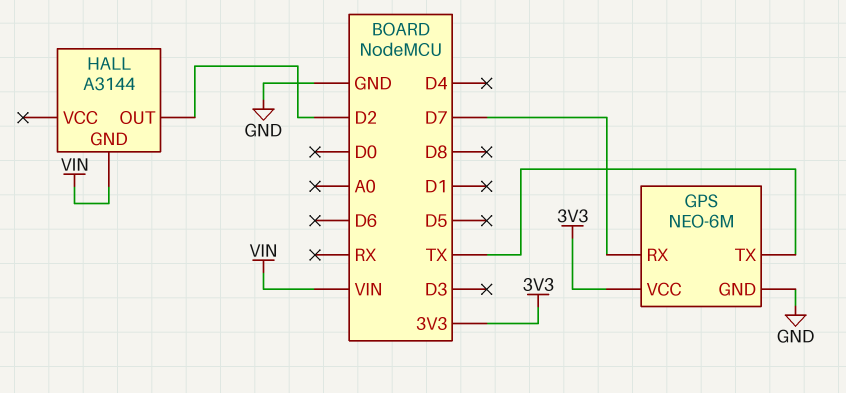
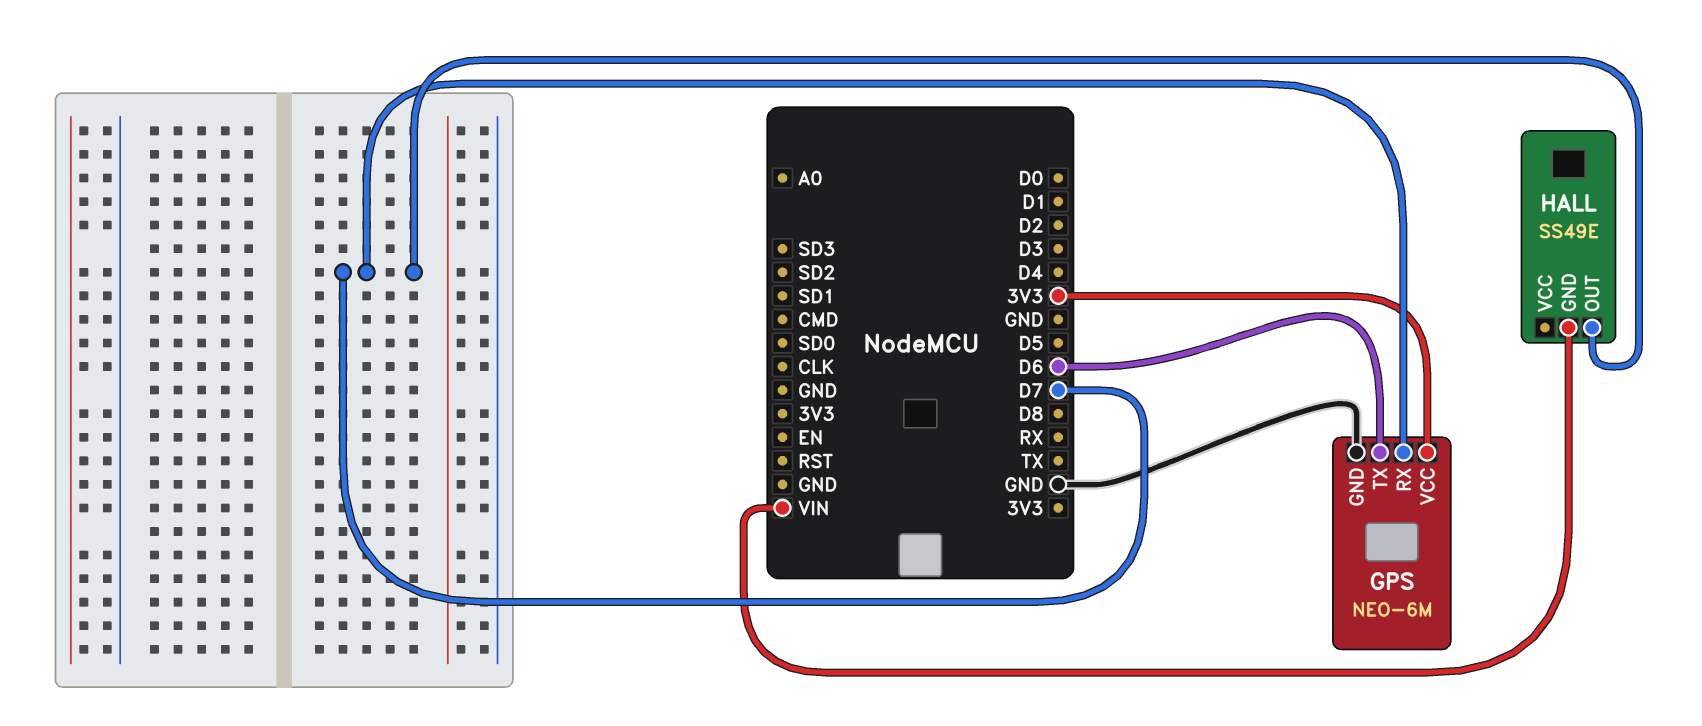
GPS pin TX: TX -> D6
HALL: A3144 -> SS49E
HALL pin OUT: D2 -> D7

